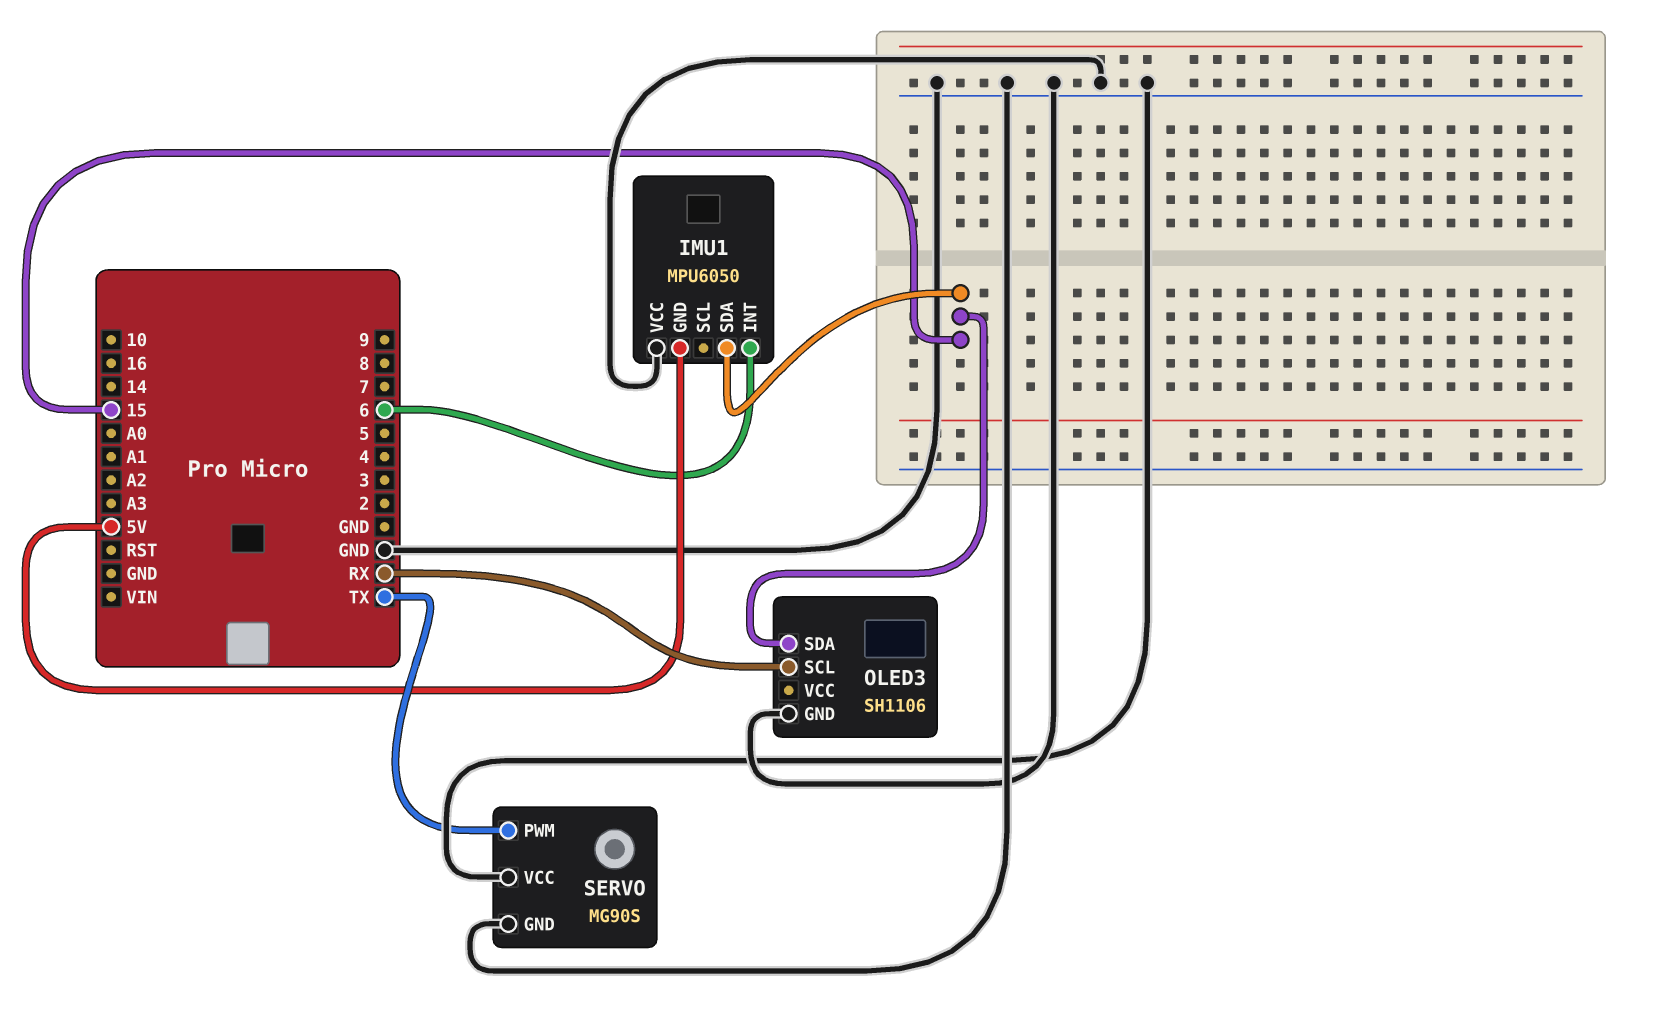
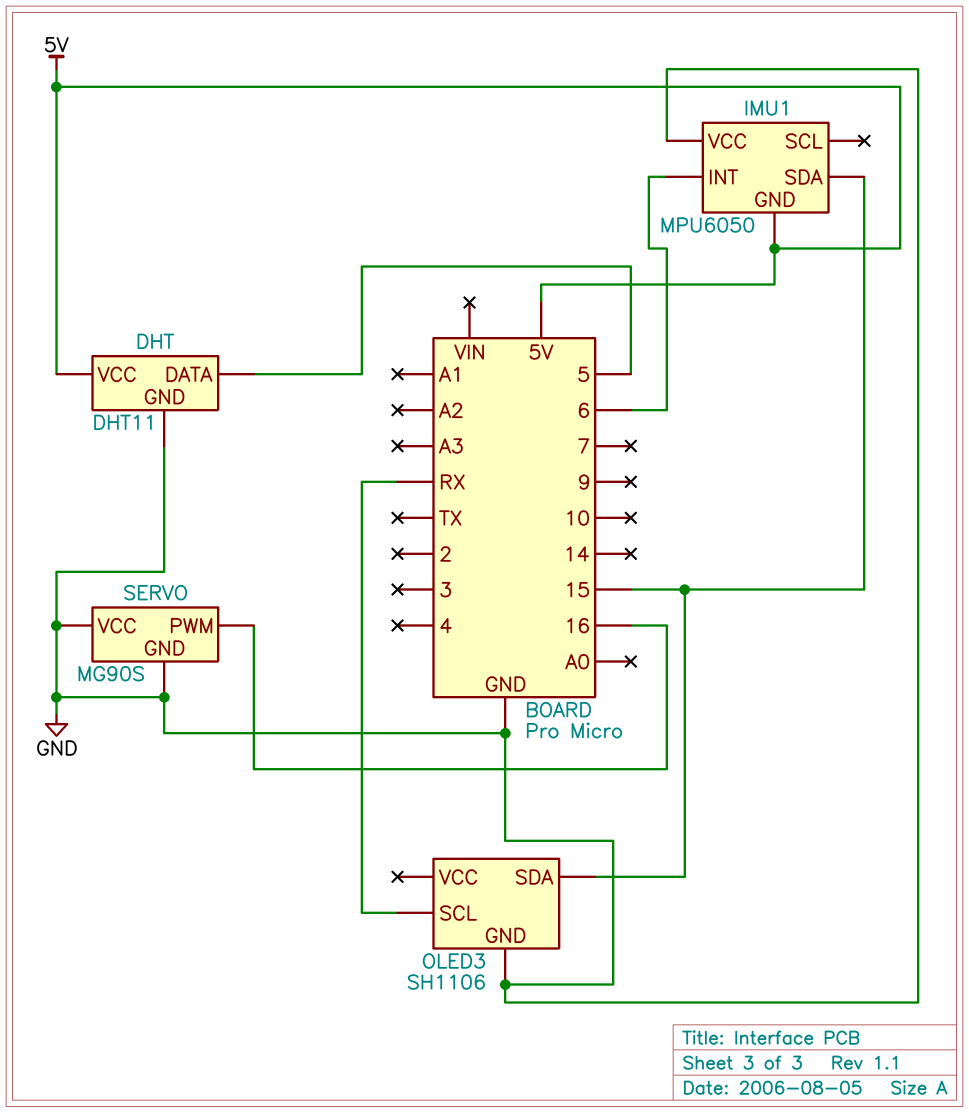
DHT: none -> DHT11
DHT pin DATA: none -> 5
DHT pin GND: none -> GND
DHT pin VCC: none -> 5V
SERVO pin PWM: TX -> 16

